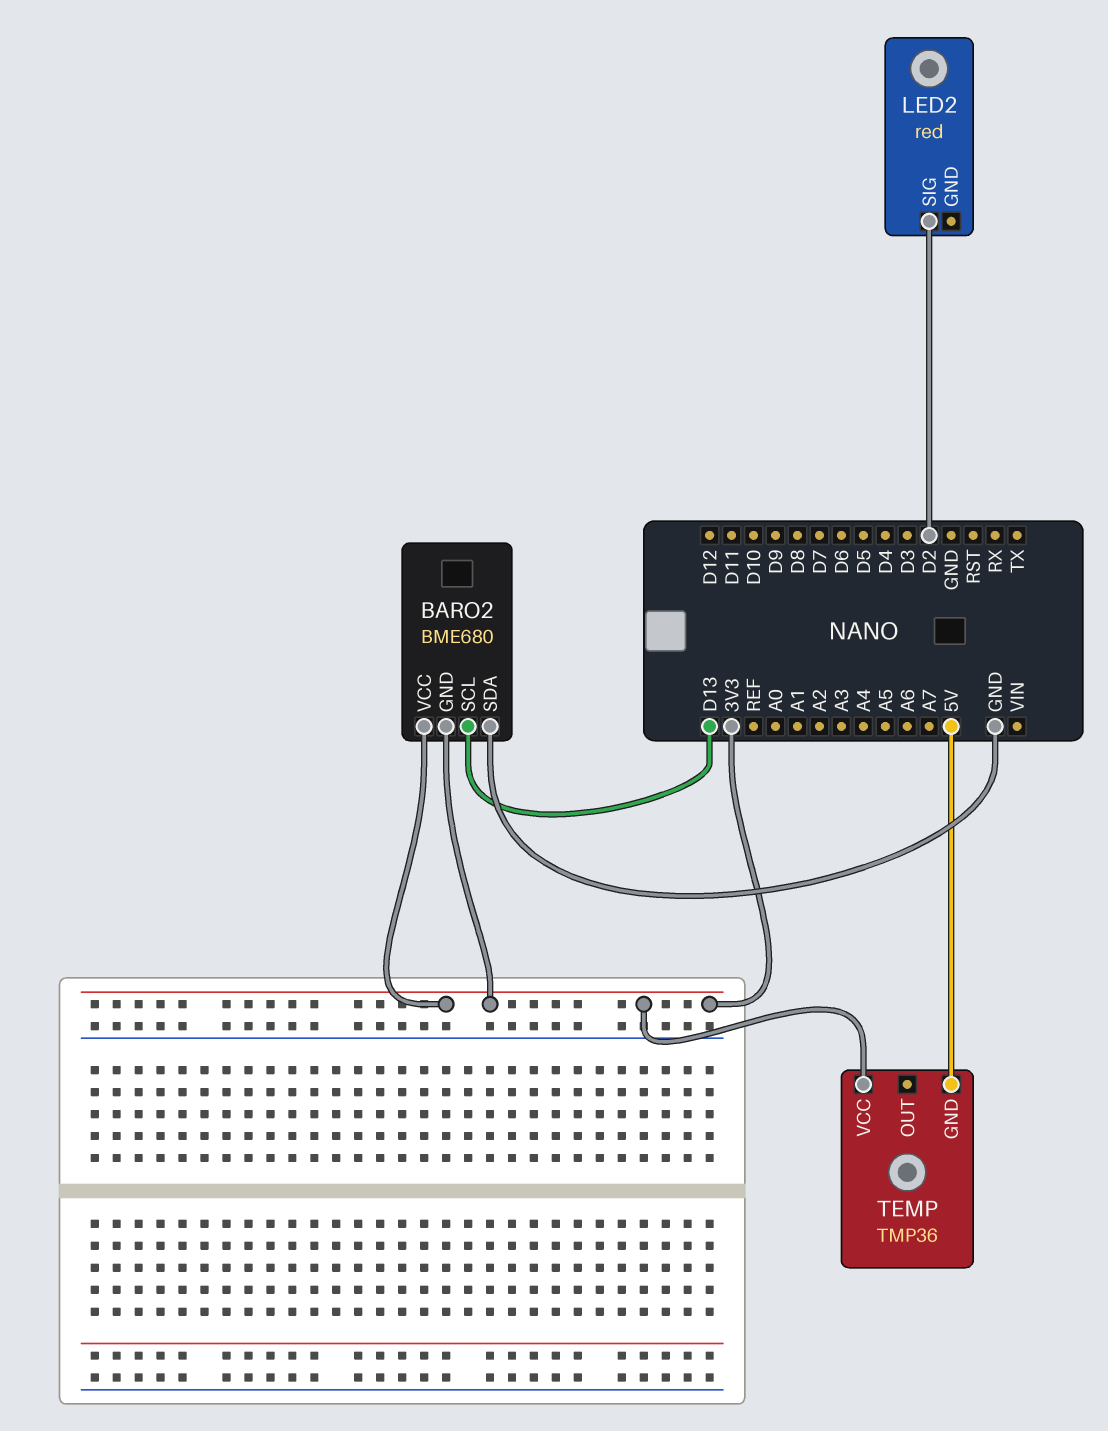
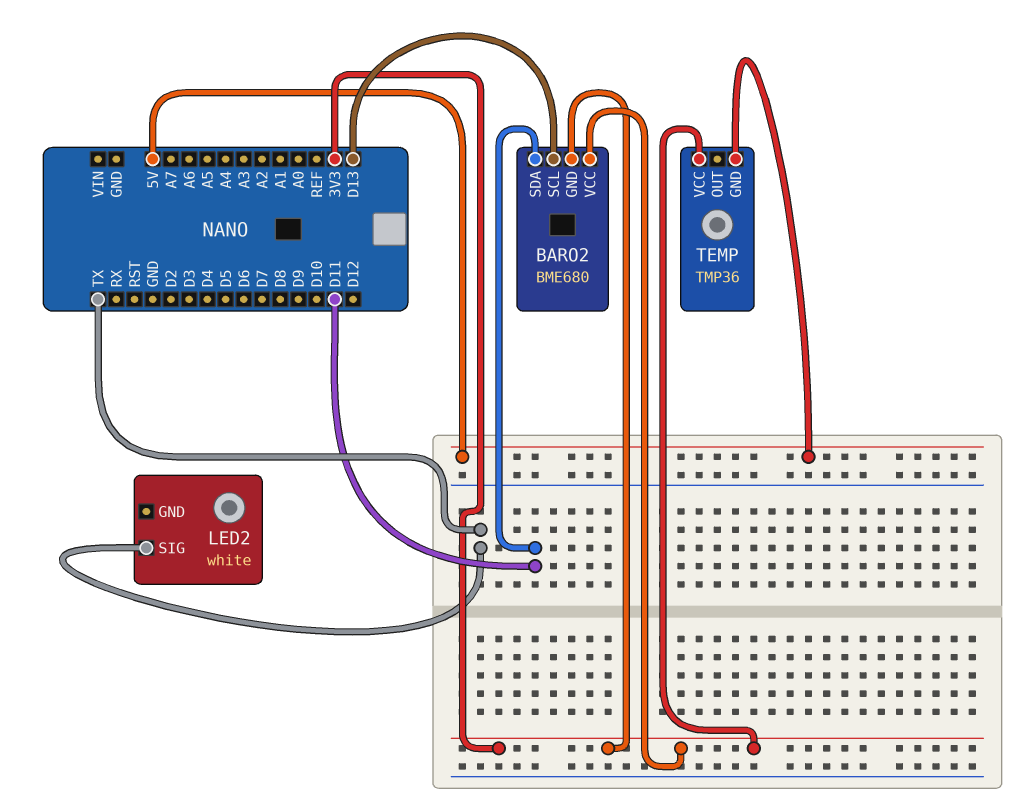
BARO2 pin SDA: GND -> D11
LED2: red -> white
LED2 pin SIG: D2 -> TX

